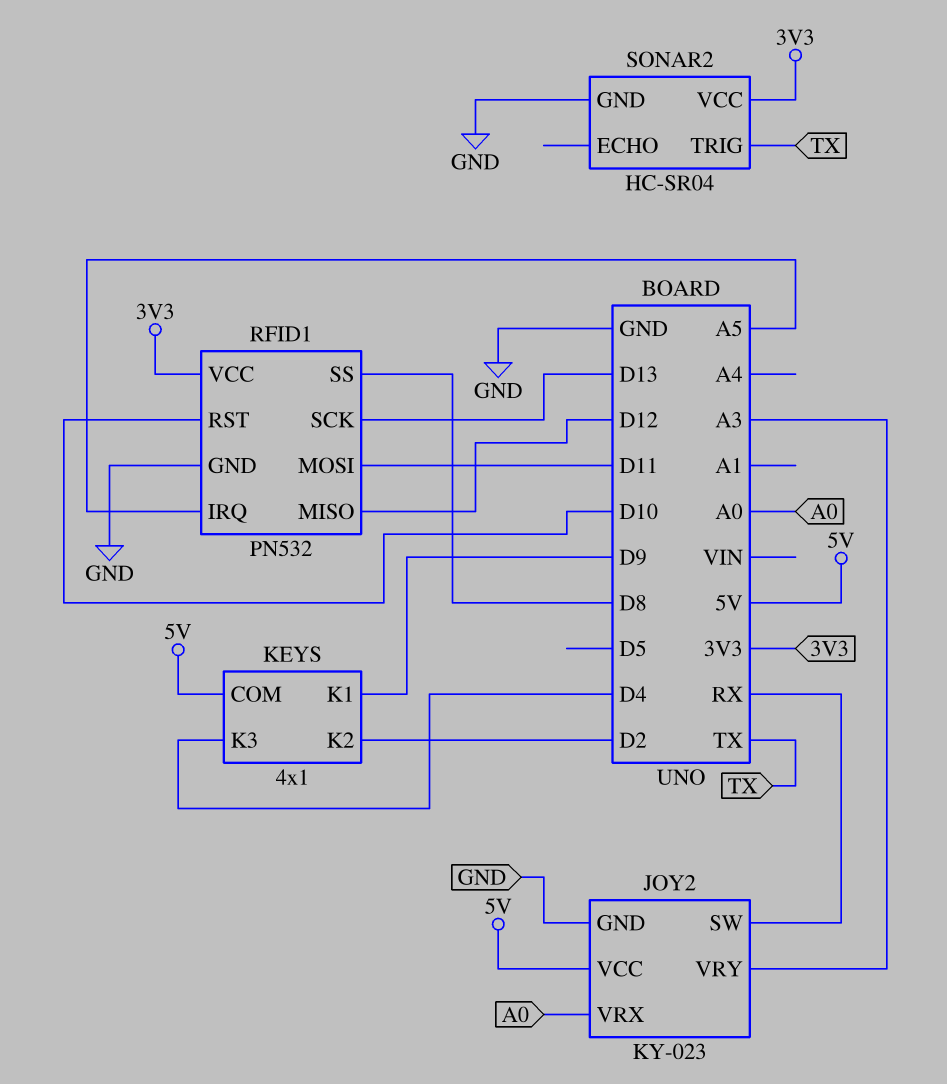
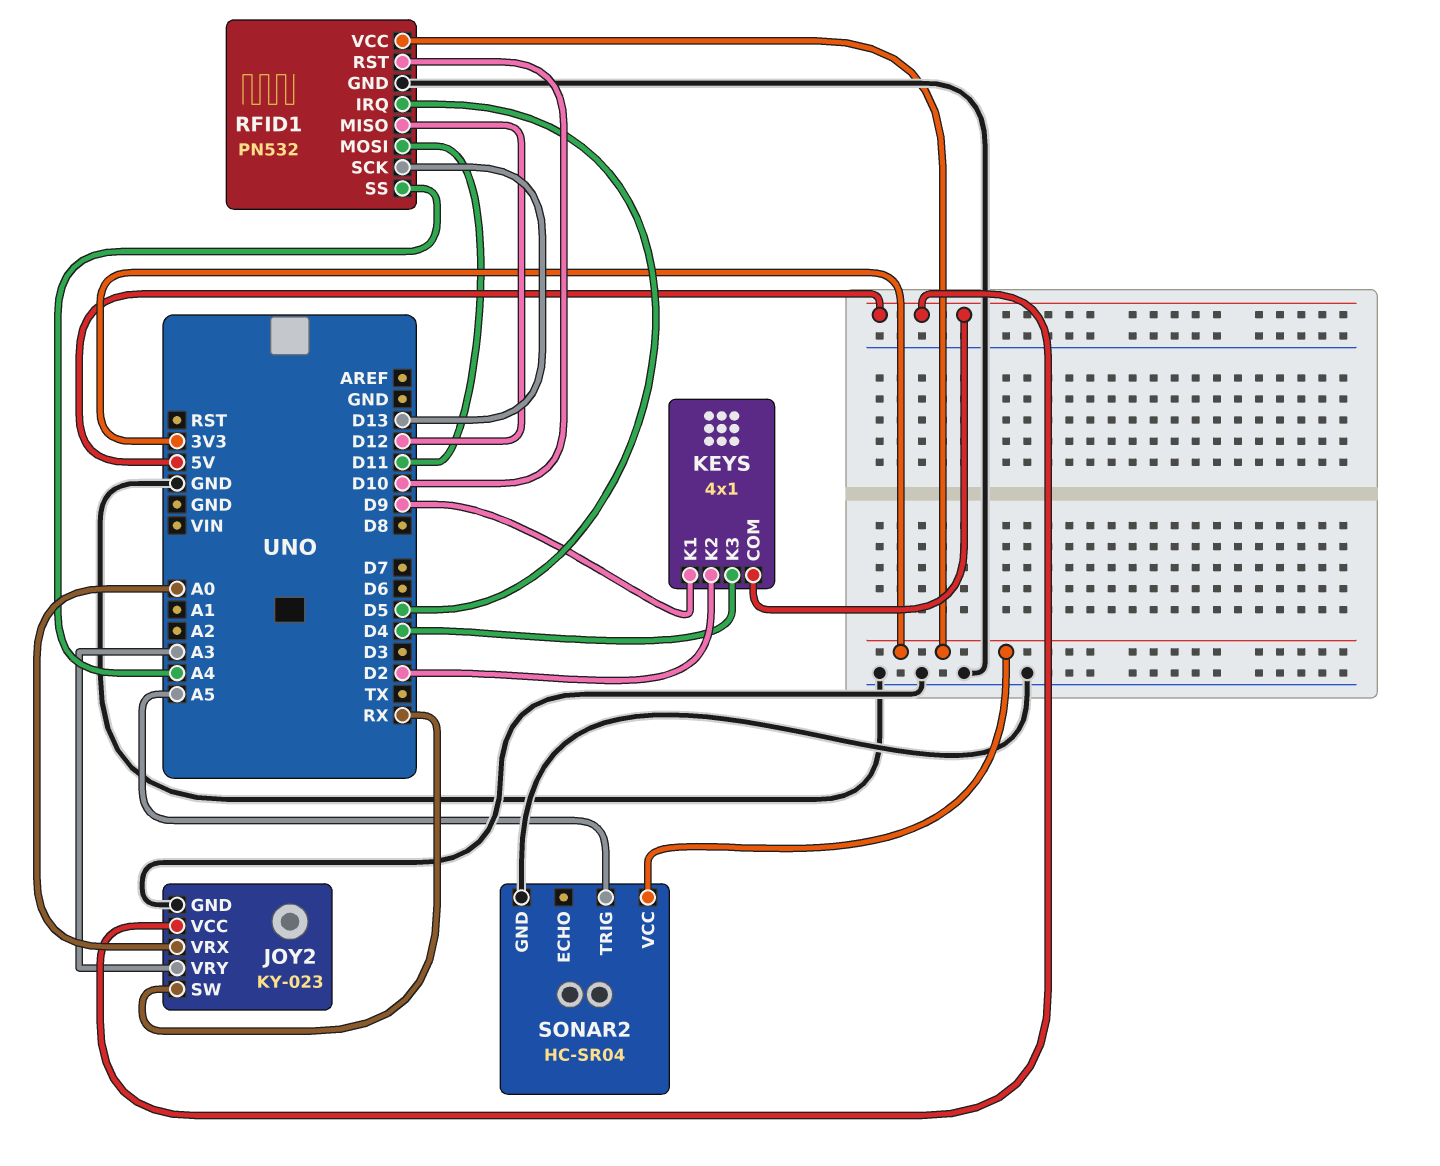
RFID1 pin IRQ: A5 -> D5
RFID1 pin SS: D8 -> A4
SONAR2 pin TRIG: TX -> A5

